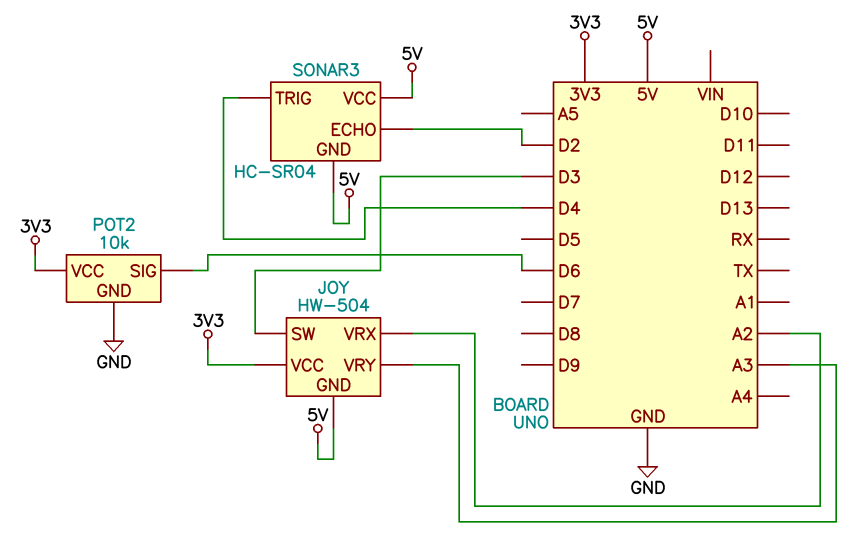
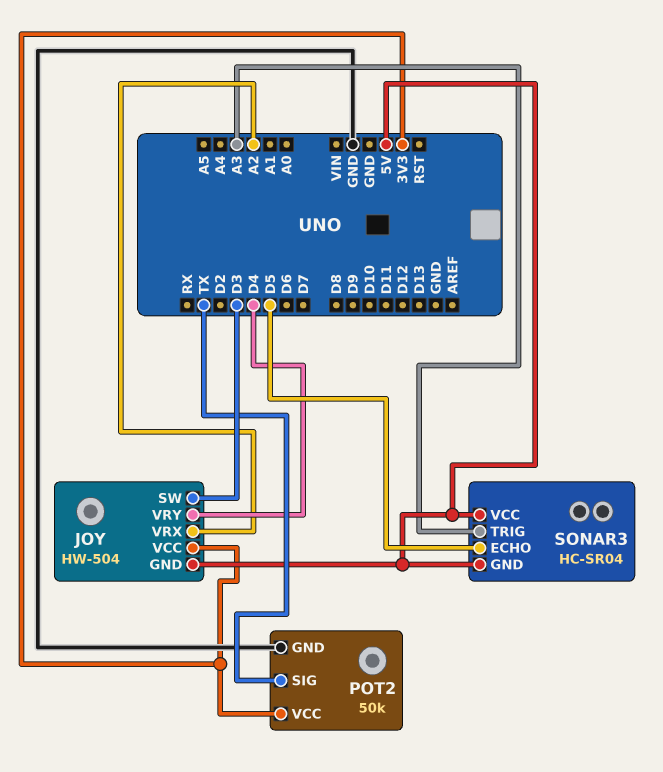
JOY pin VRY: A3 -> D4
POT2: 10k -> 50k
POT2 pin SIG: D6 -> TX
SONAR3 pin ECHO: D2 -> D5
SONAR3 pin TRIG: D4 -> A3

